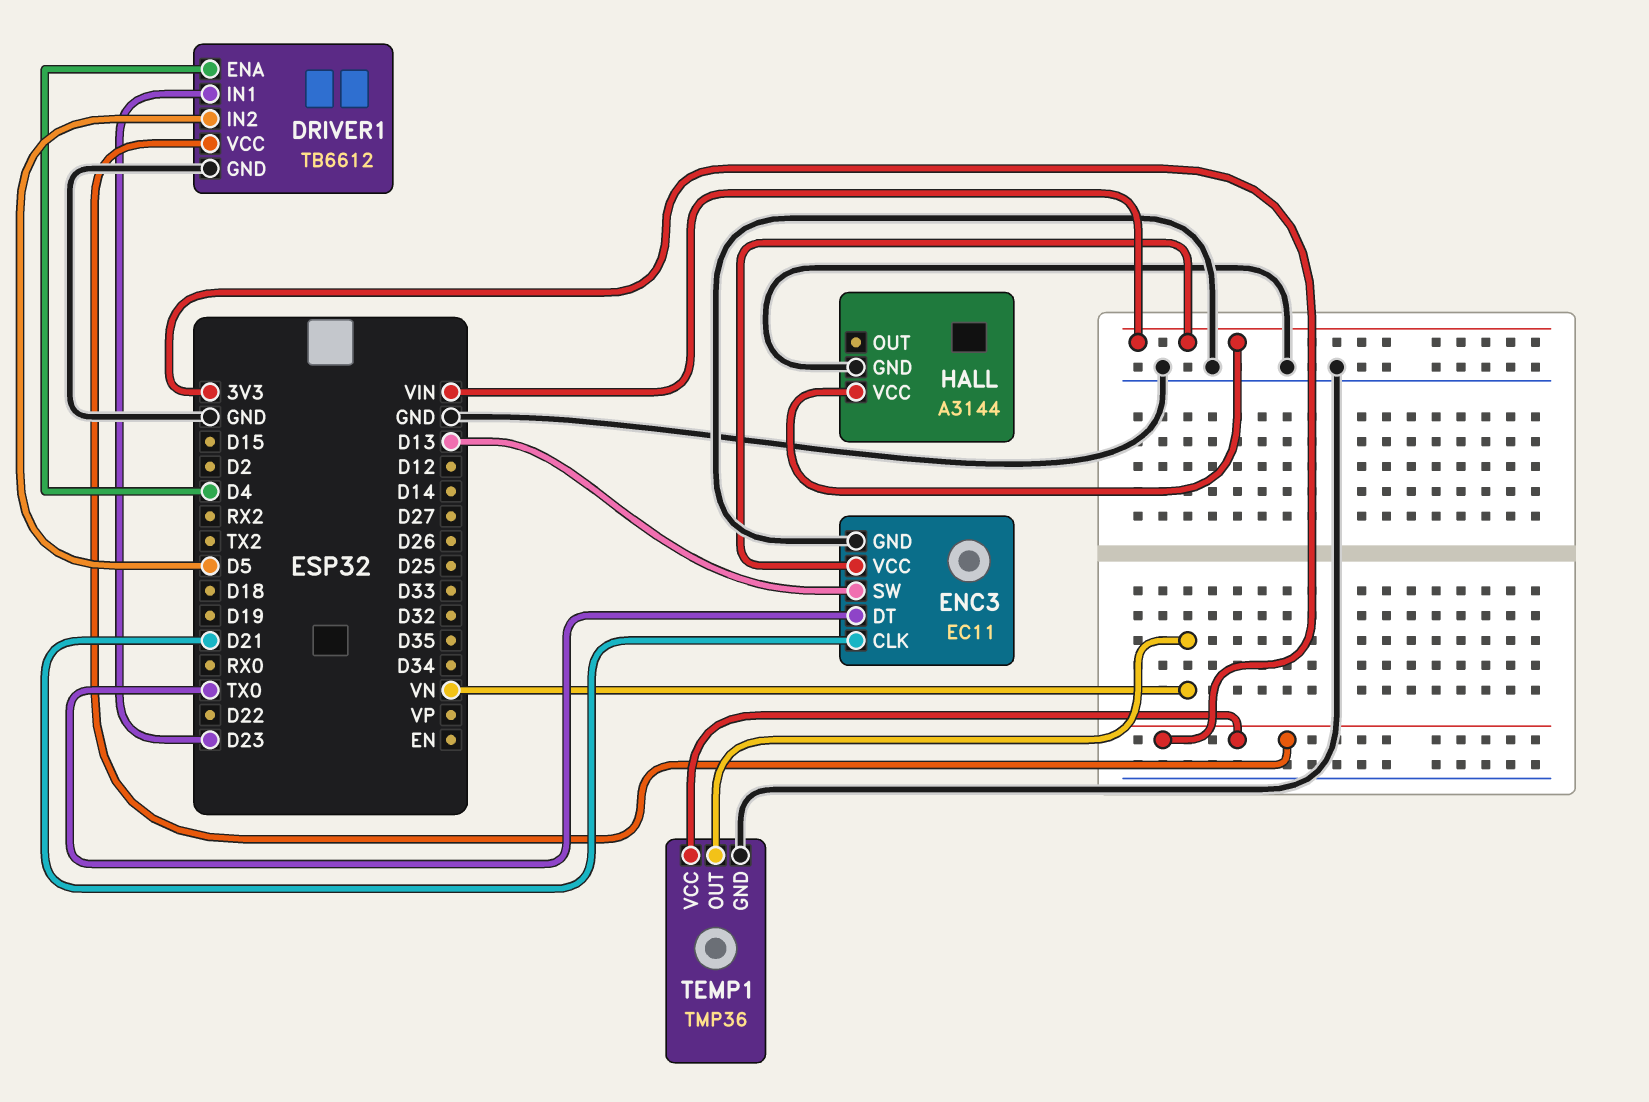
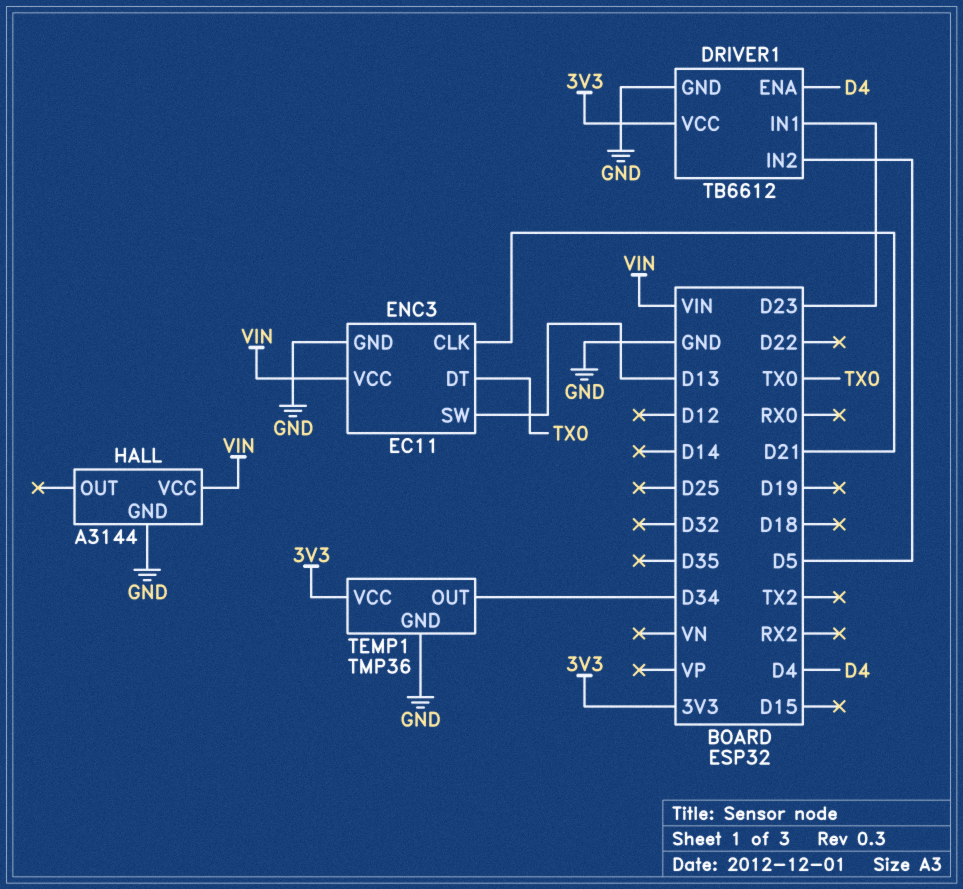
TEMP1 pin OUT: VN -> D34

